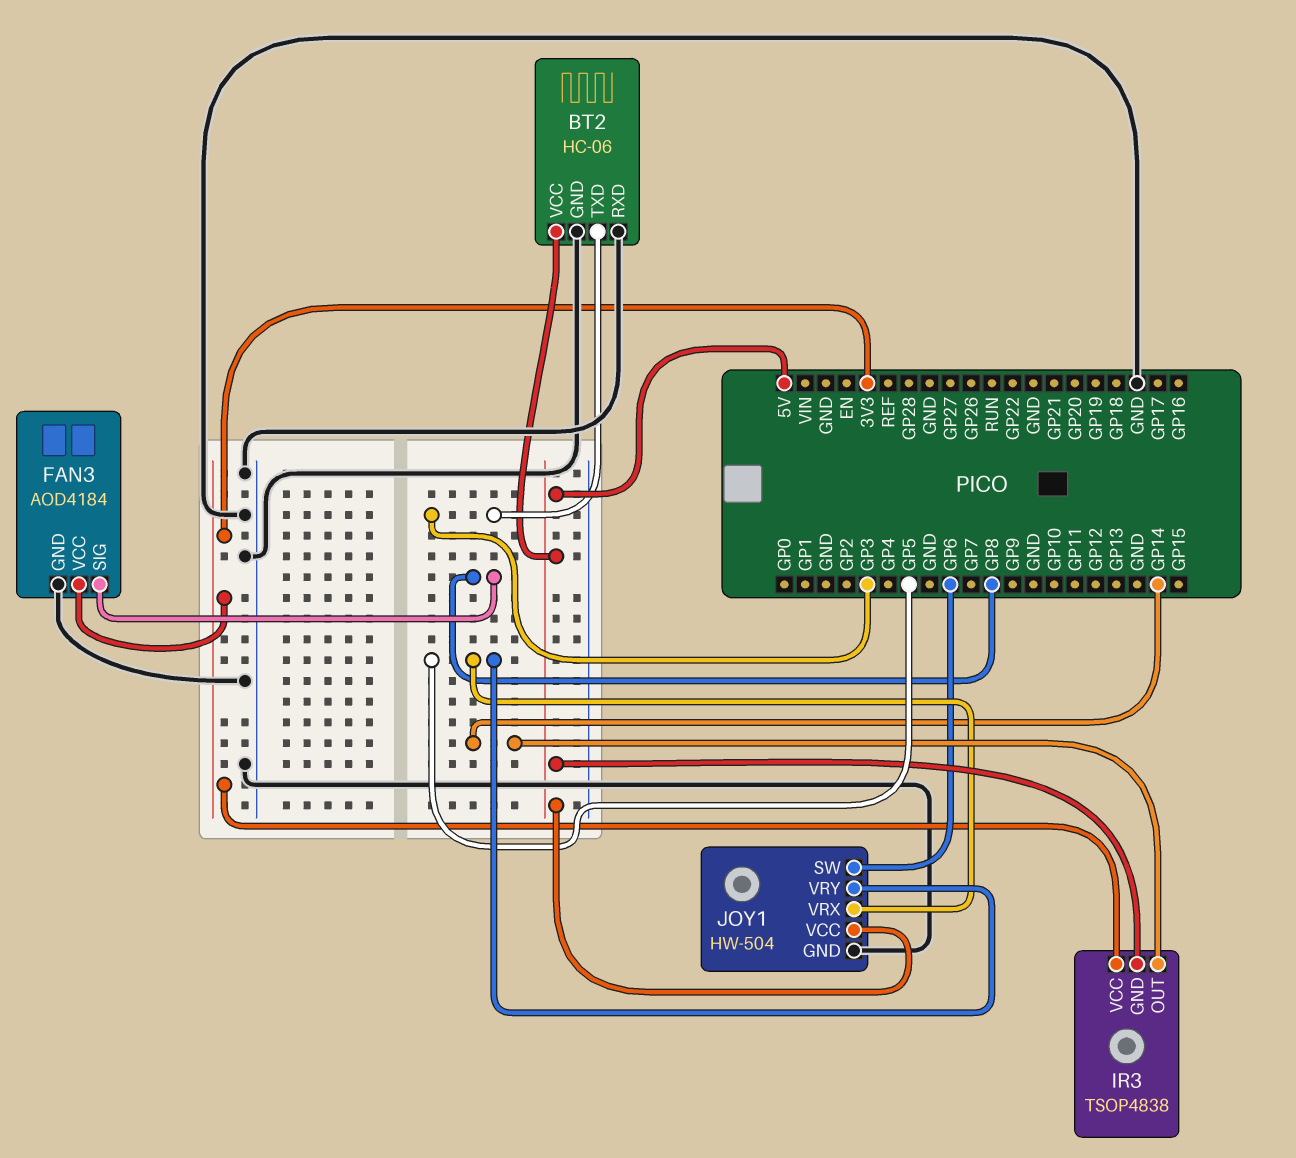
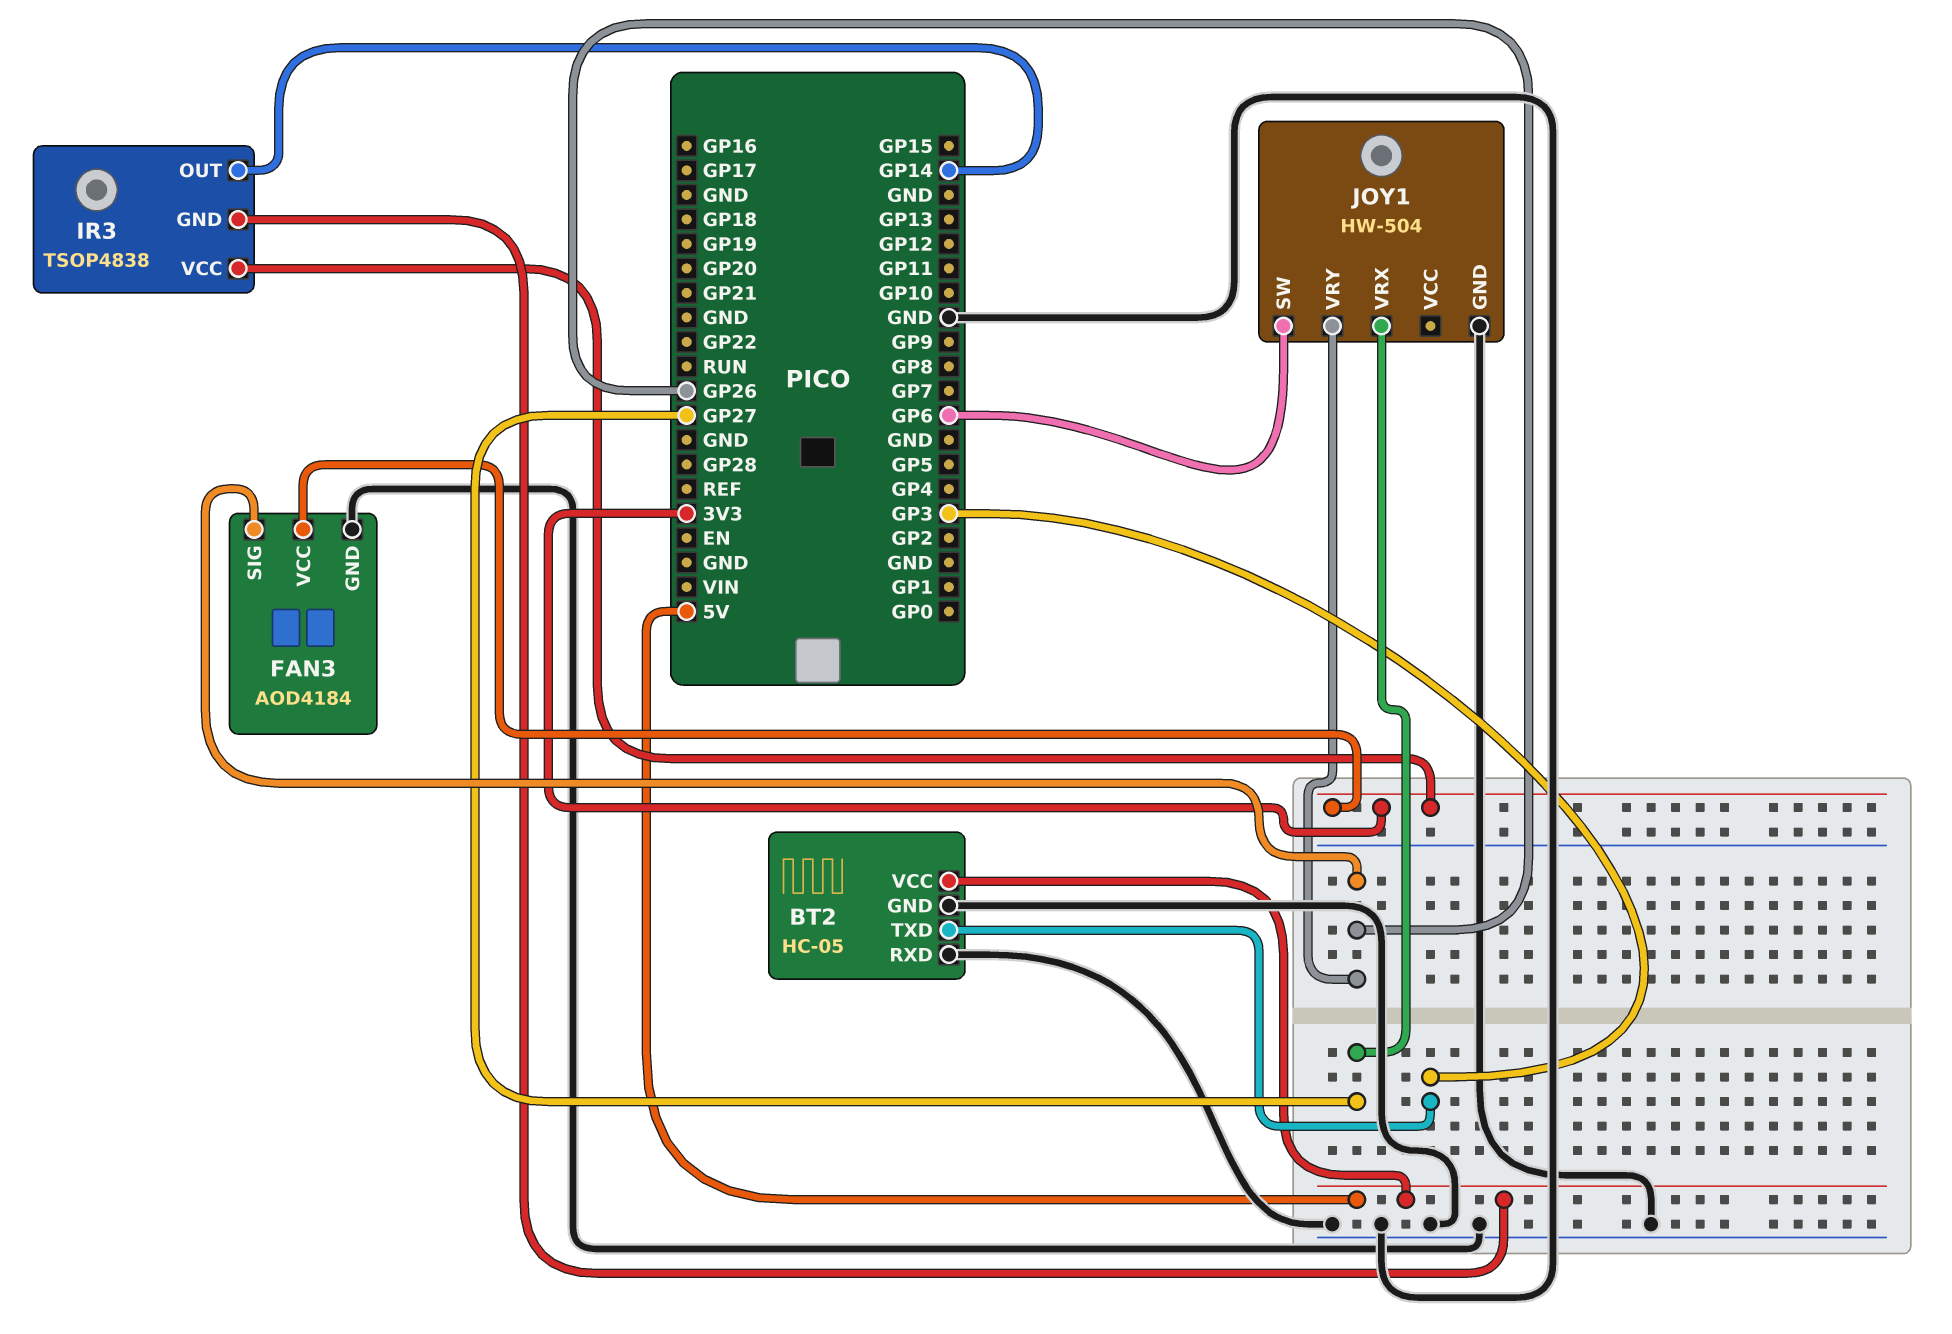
BT2: HC-06 -> HC-05
FAN3 pin SIG: GP8 -> GP26
JOY1 pin VCC: 5V -> none
JOY1 pin VRX: GP5 -> GP27
JOY1 pin VRY: GP5 -> GP26

